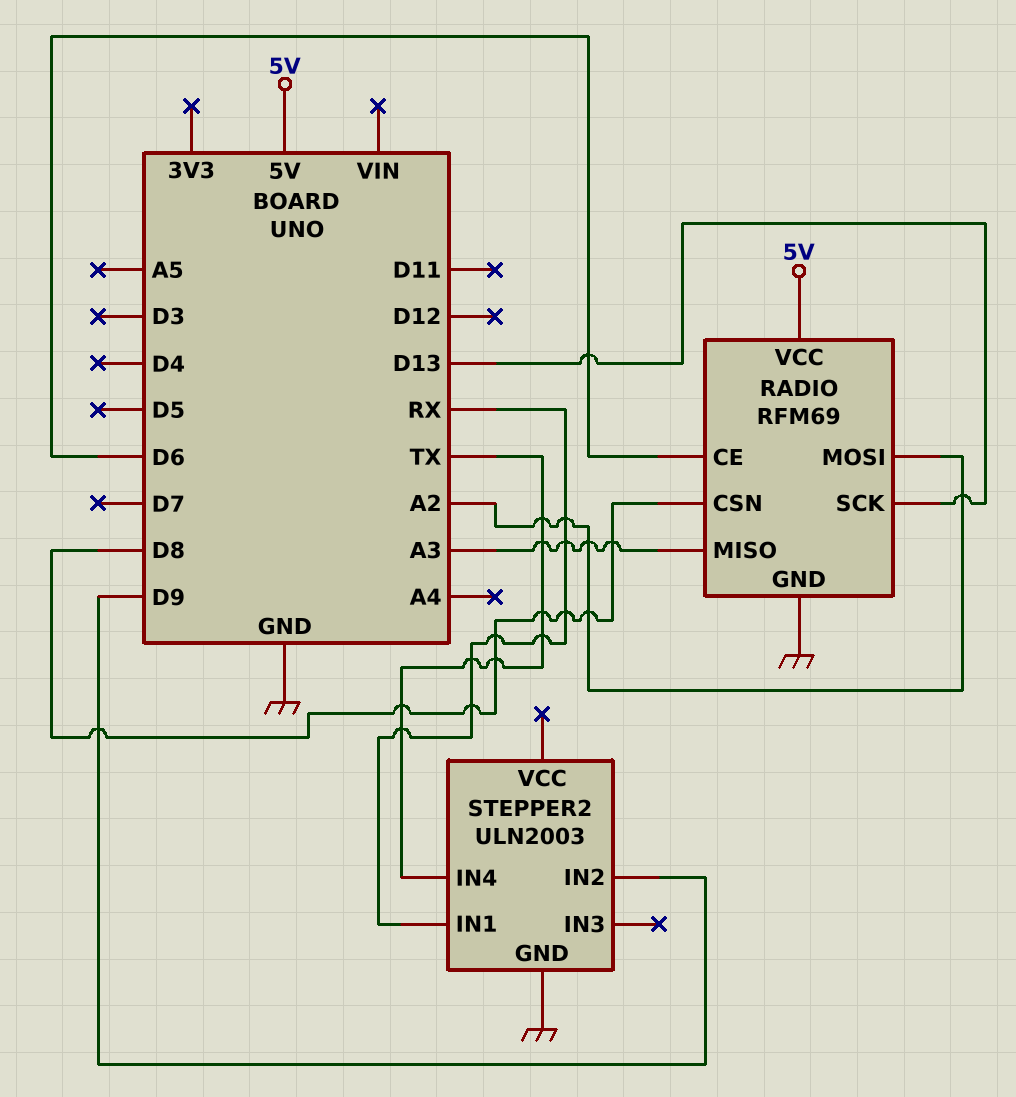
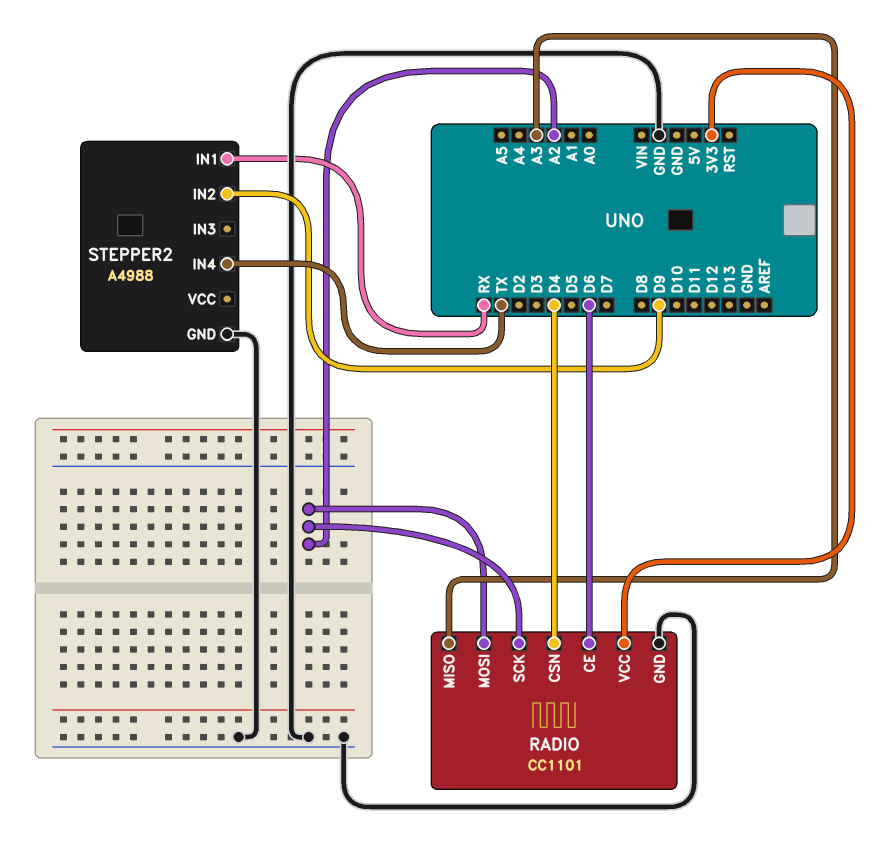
RADIO: RFM69 -> CC1101
RADIO pin CSN: D8 -> D4
RADIO pin SCK: D13 -> A2
RADIO pin VCC: 5V -> 3V3
STEPPER2: ULN2003 -> A4988

